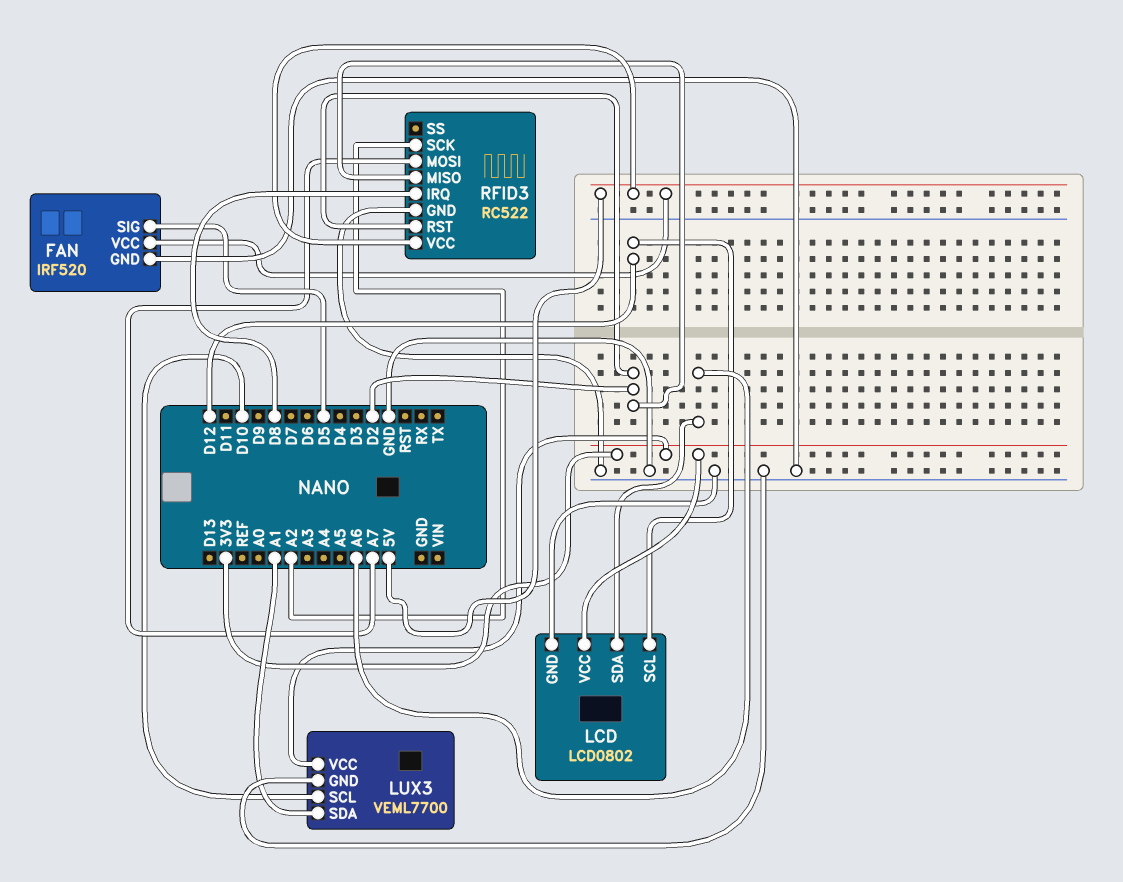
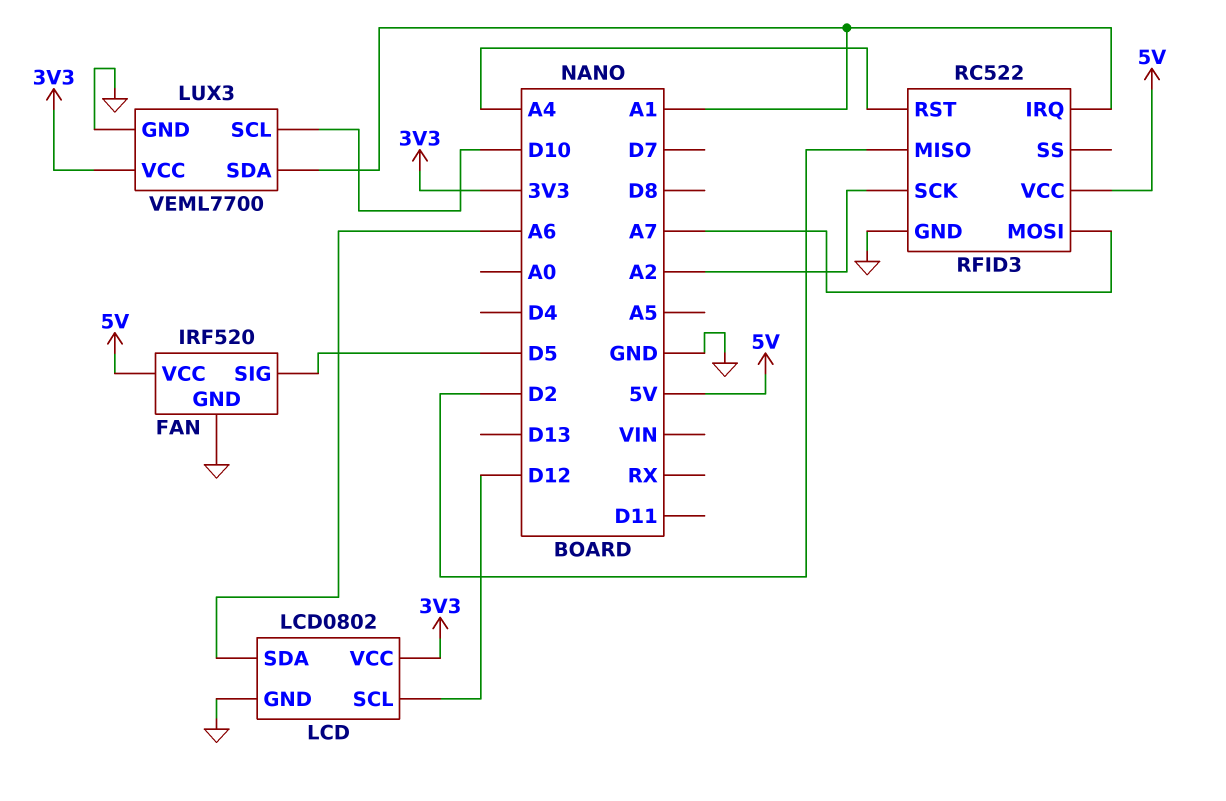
RFID3 pin IRQ: D8 -> A1
RFID3 pin RST: D2 -> A4

